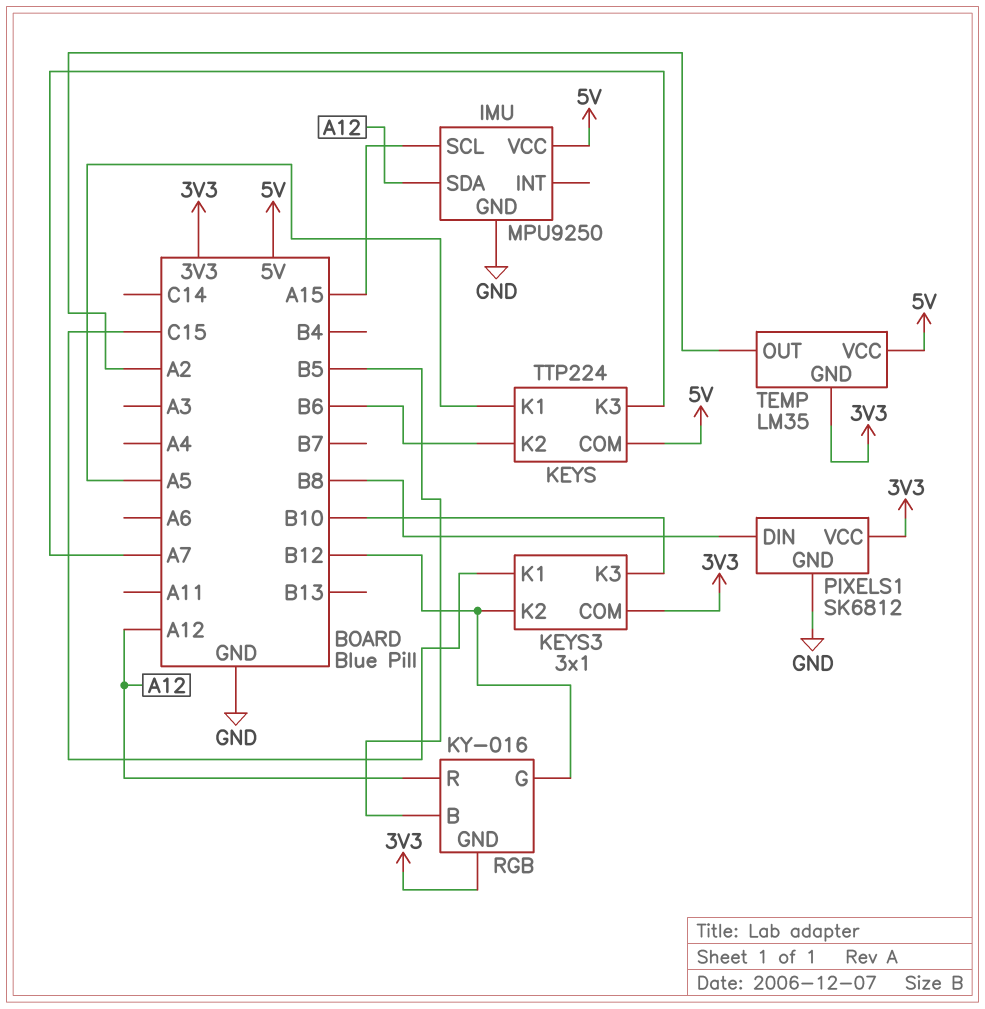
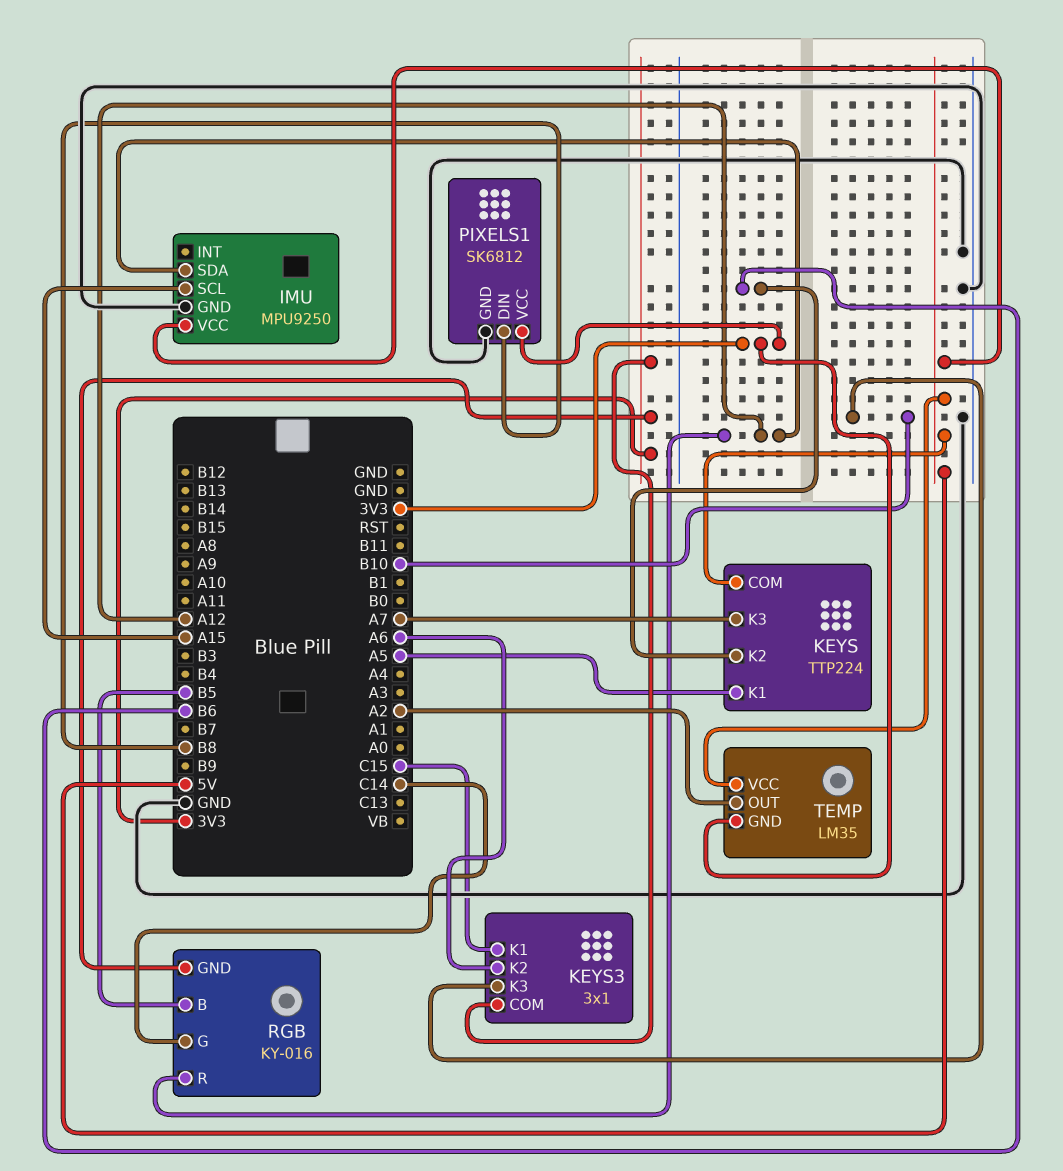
KEYS3 pin K2: B12 -> A6
RGB pin G: B12 -> C14

